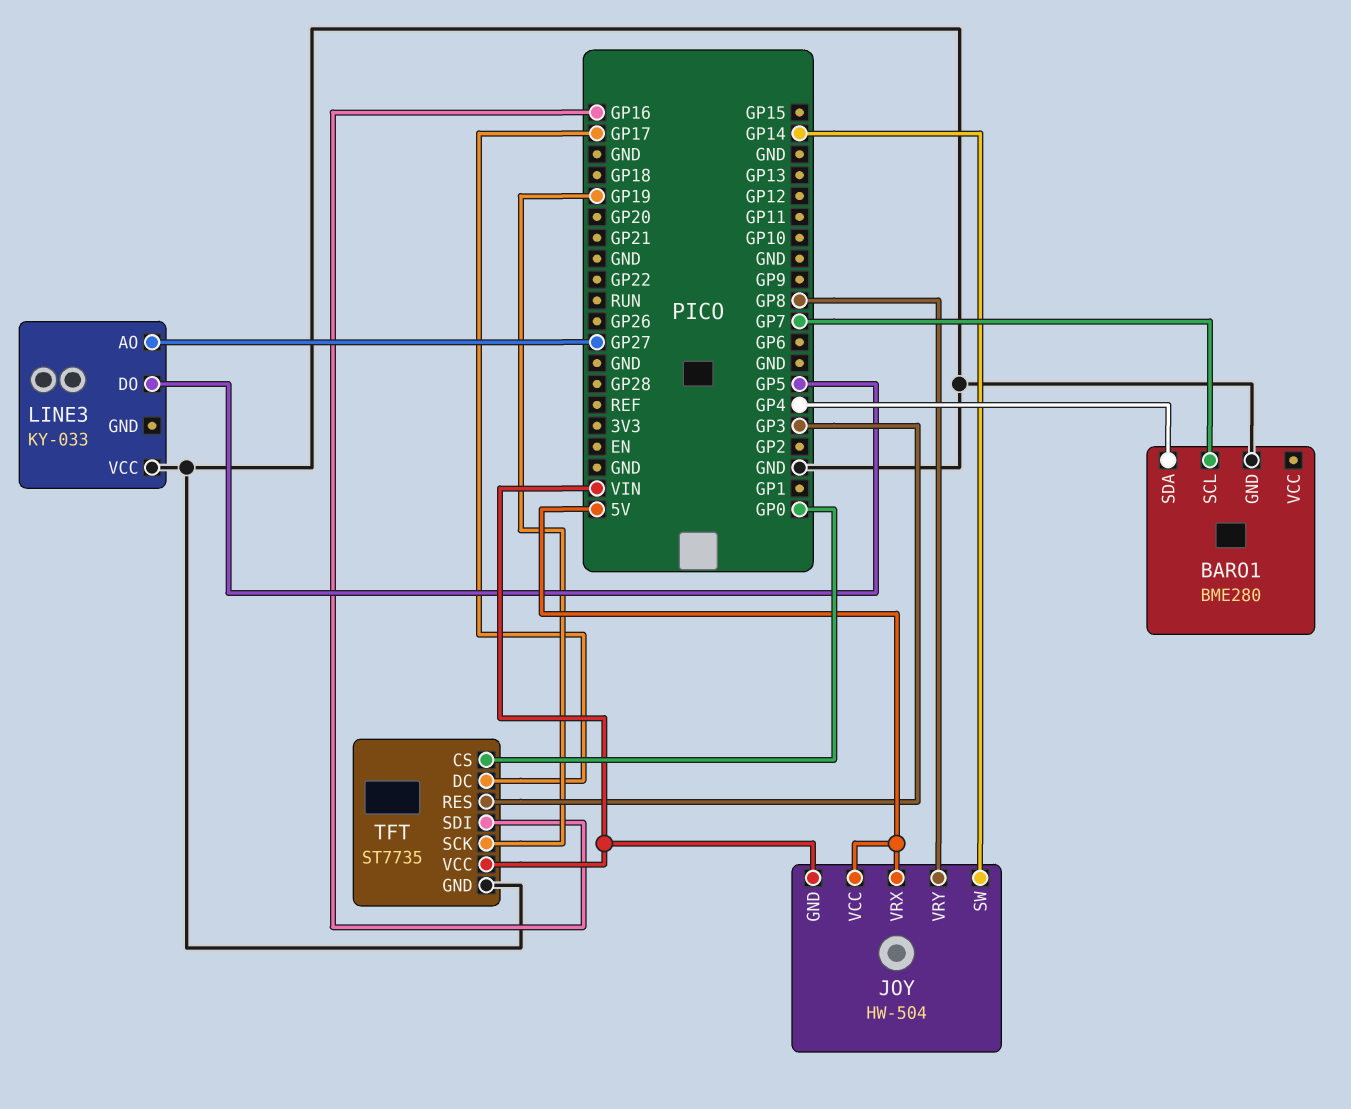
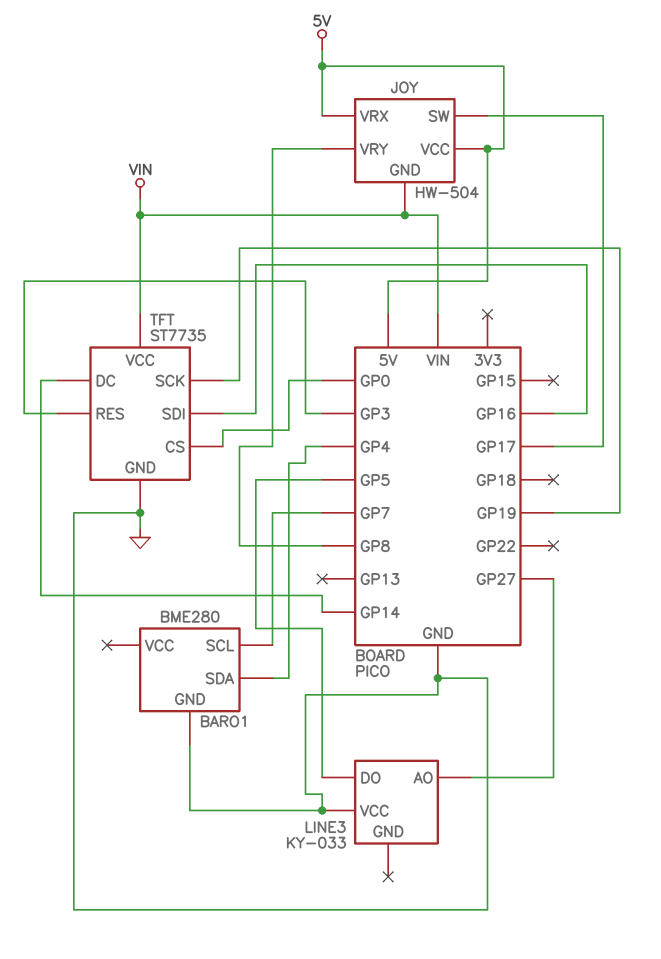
JOY pin SW: GP14 -> GP17
TFT pin DC: GP17 -> GP14

